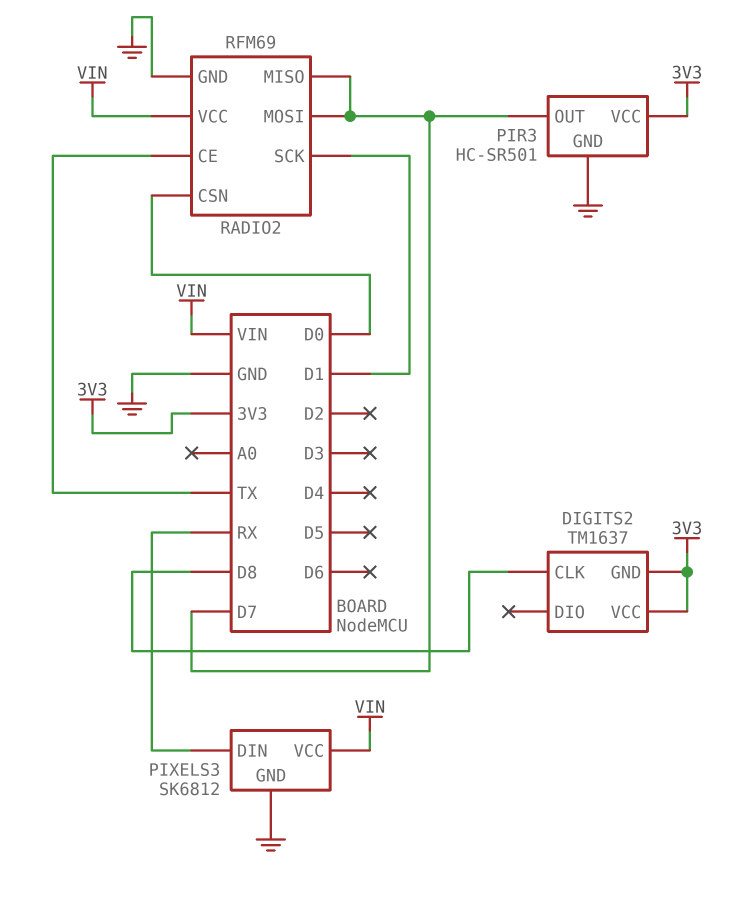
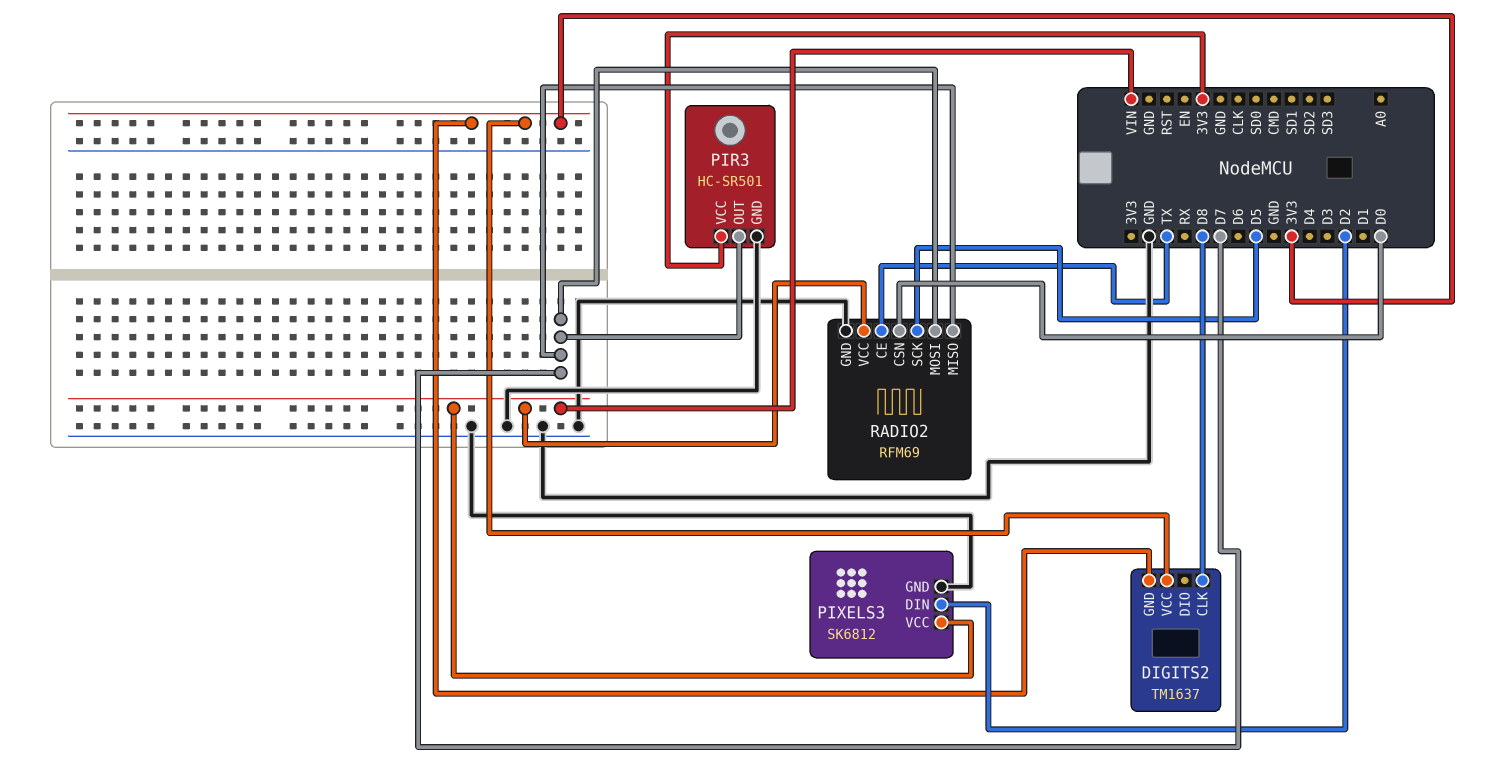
PIXELS3 pin DIN: RX -> D2
RADIO2 pin SCK: D1 -> D5

